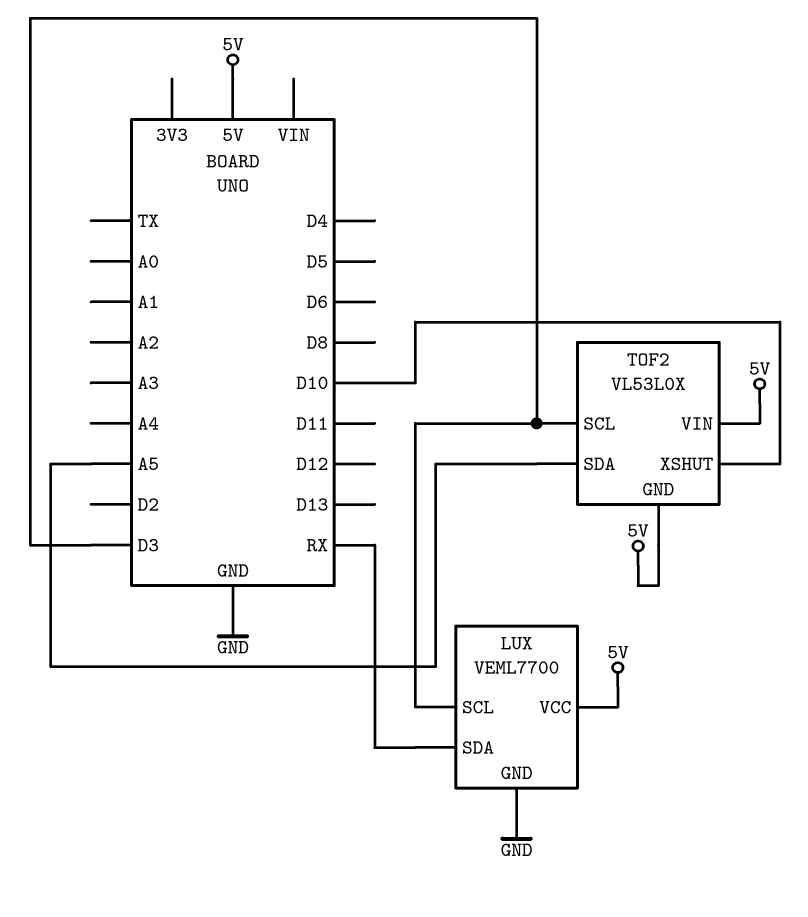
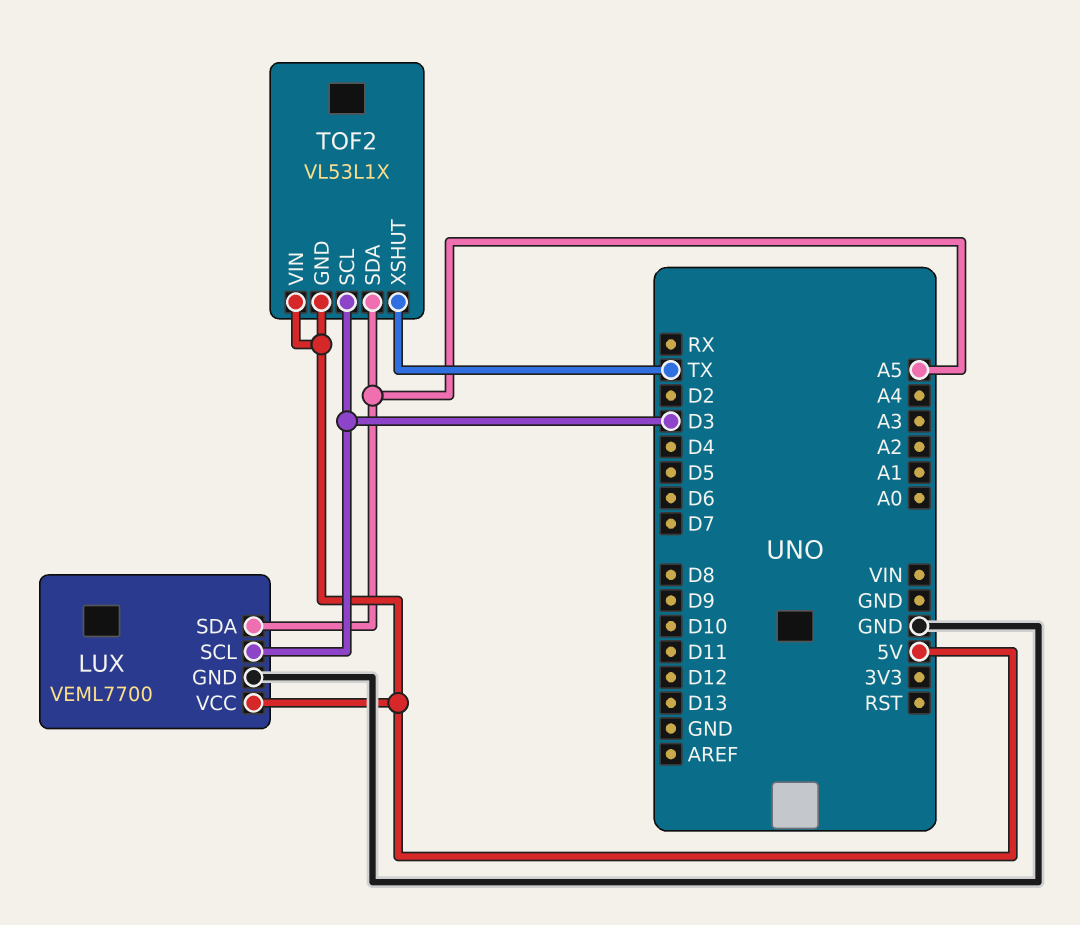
LUX pin SDA: RX -> A5
TOF2: VL53L0X -> VL53L1X
TOF2 pin XSHUT: D10 -> TX

